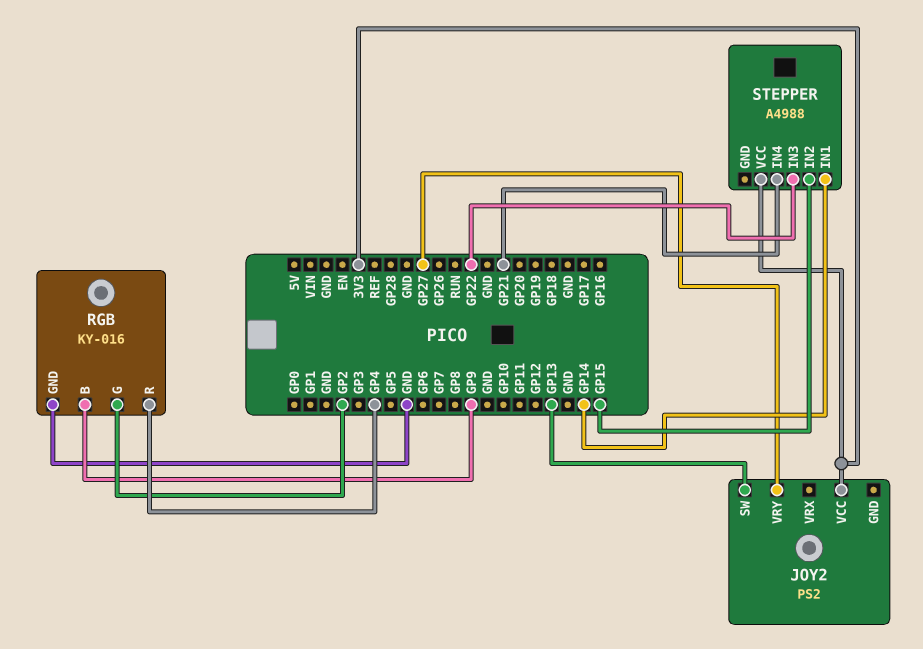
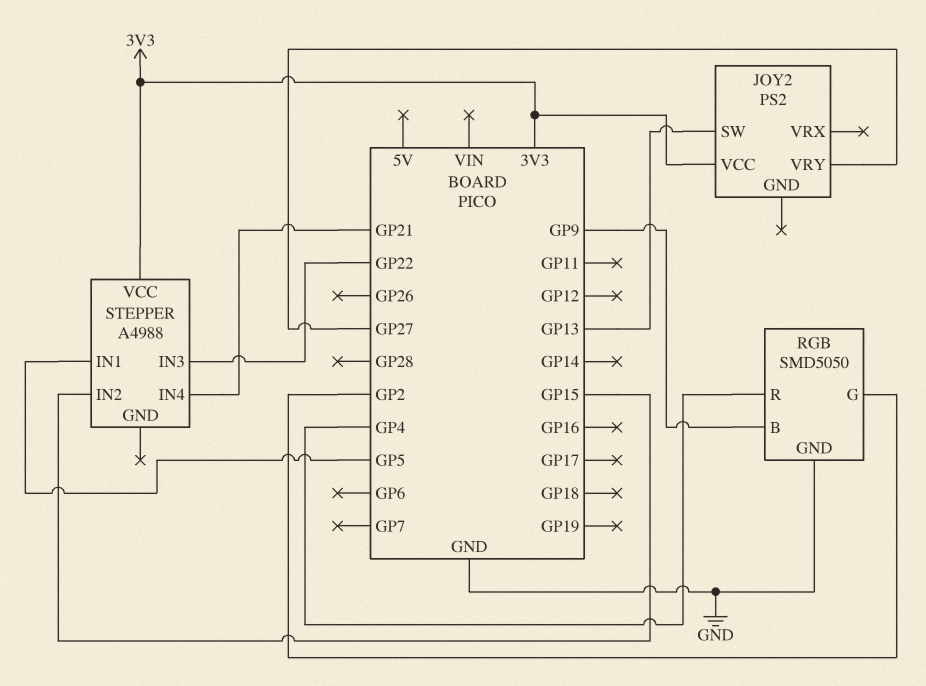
RGB: KY-016 -> SMD5050
STEPPER pin IN1: GP14 -> GP5

